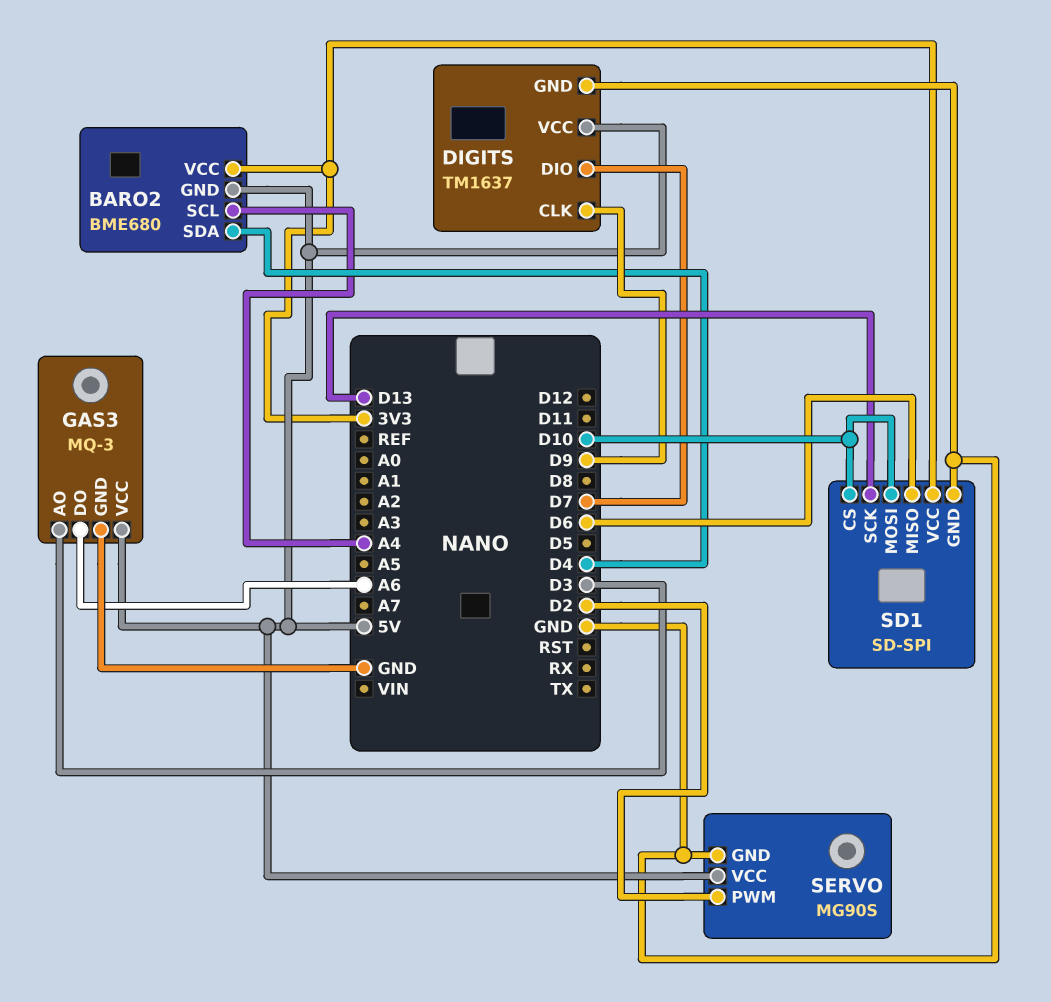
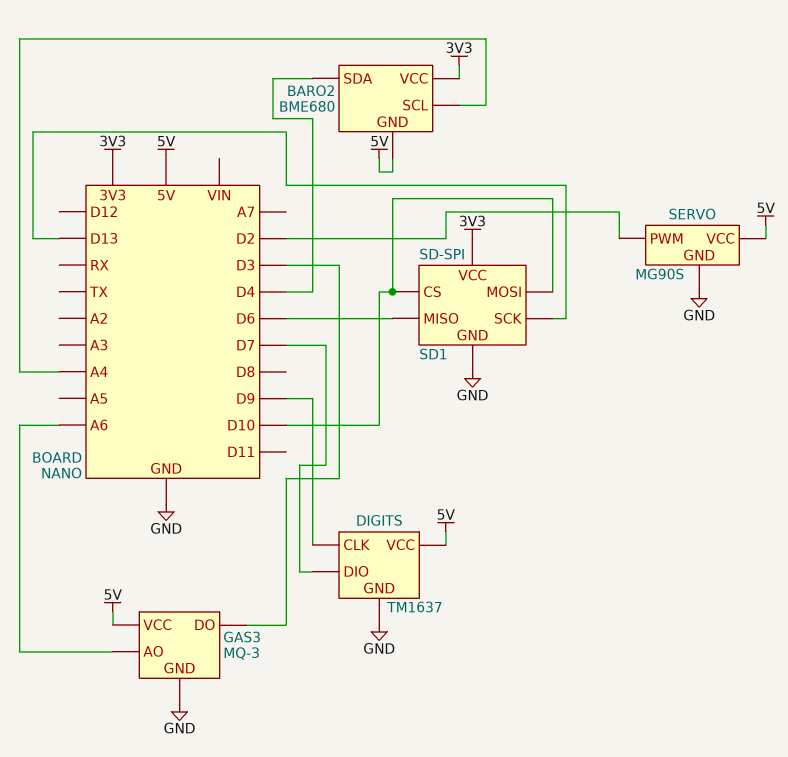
GAS3 pin AO: D3 -> A6
GAS3 pin DO: A6 -> D3

